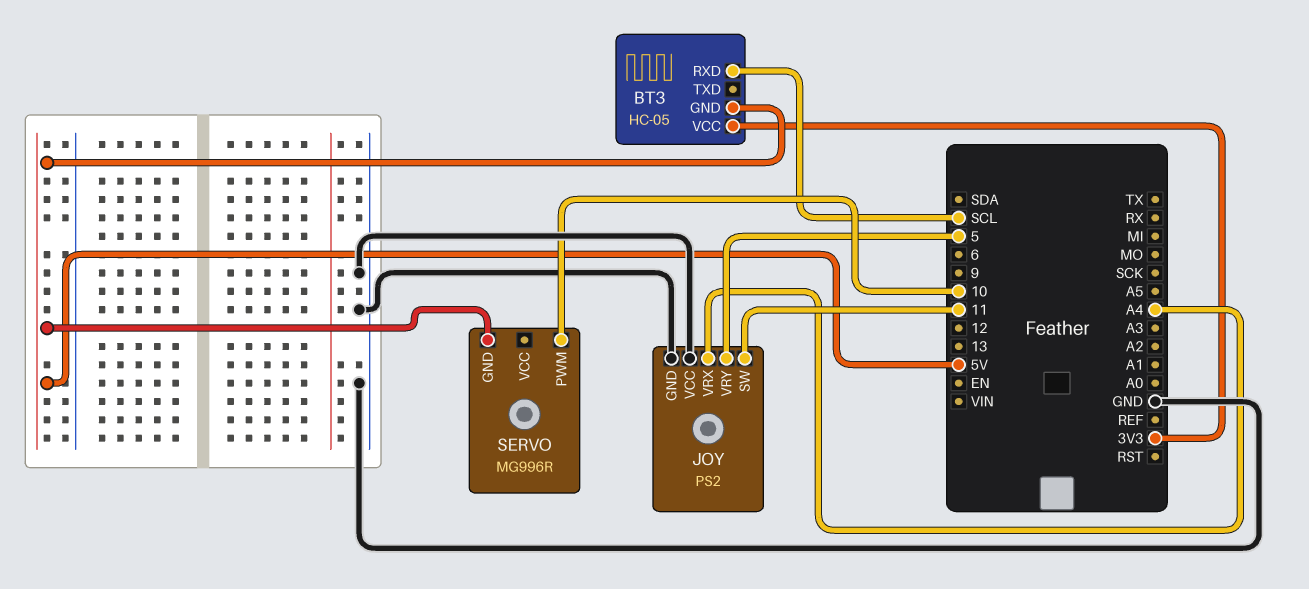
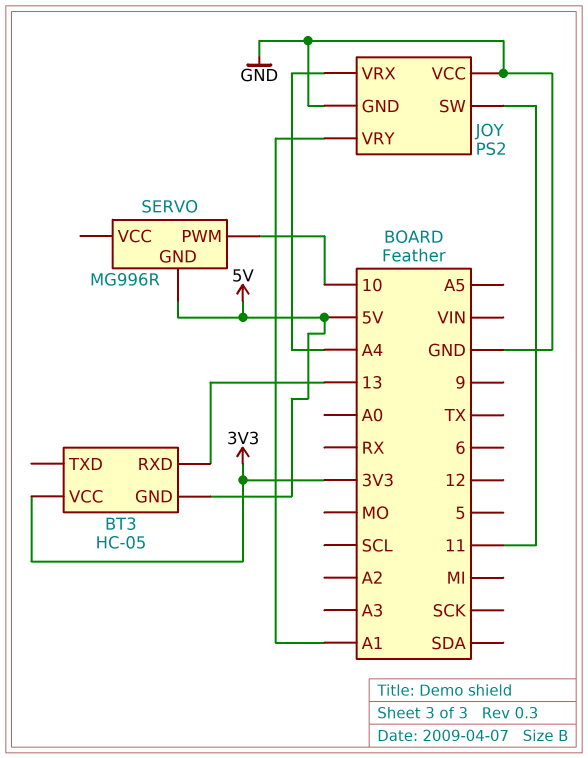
BT3 pin RXD: SCL -> 13
JOY pin VRY: 5 -> A1

